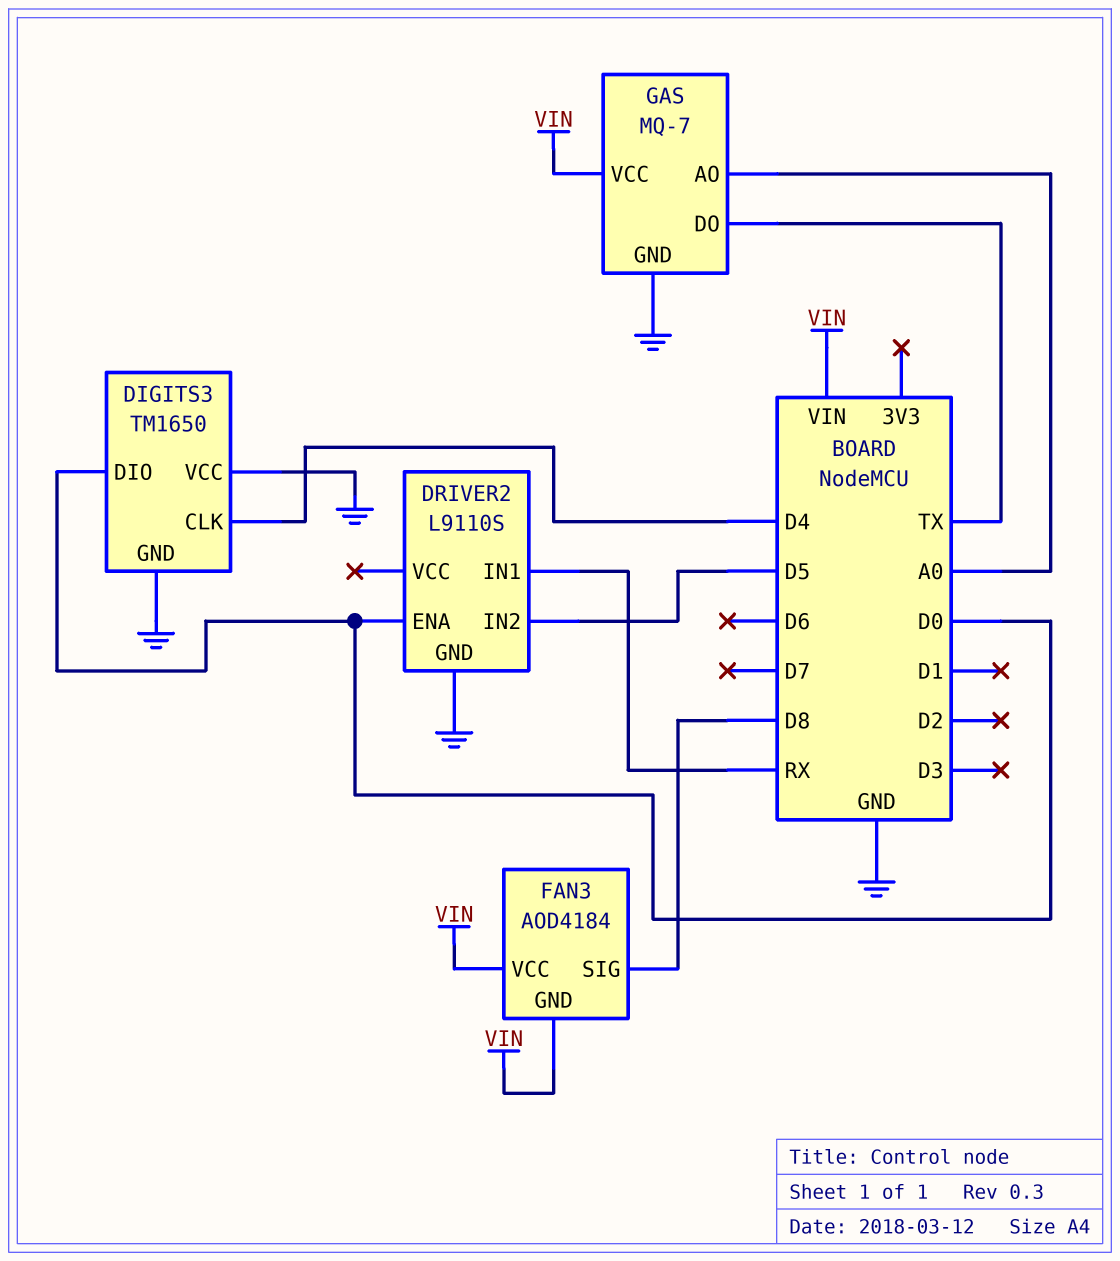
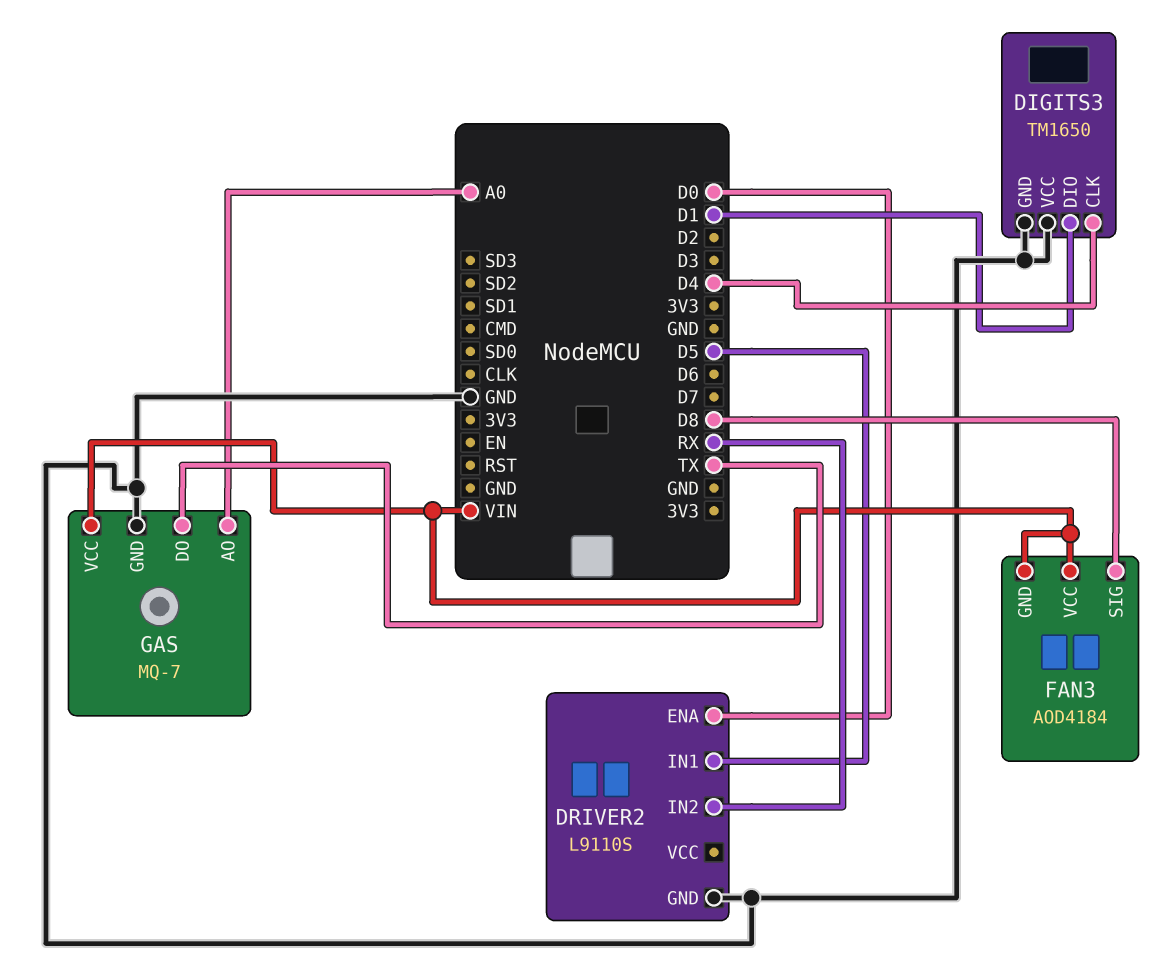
DIGITS3 pin DIO: D0 -> D1
DRIVER2 pin IN1: RX -> D5
DRIVER2 pin IN2: D5 -> RX

